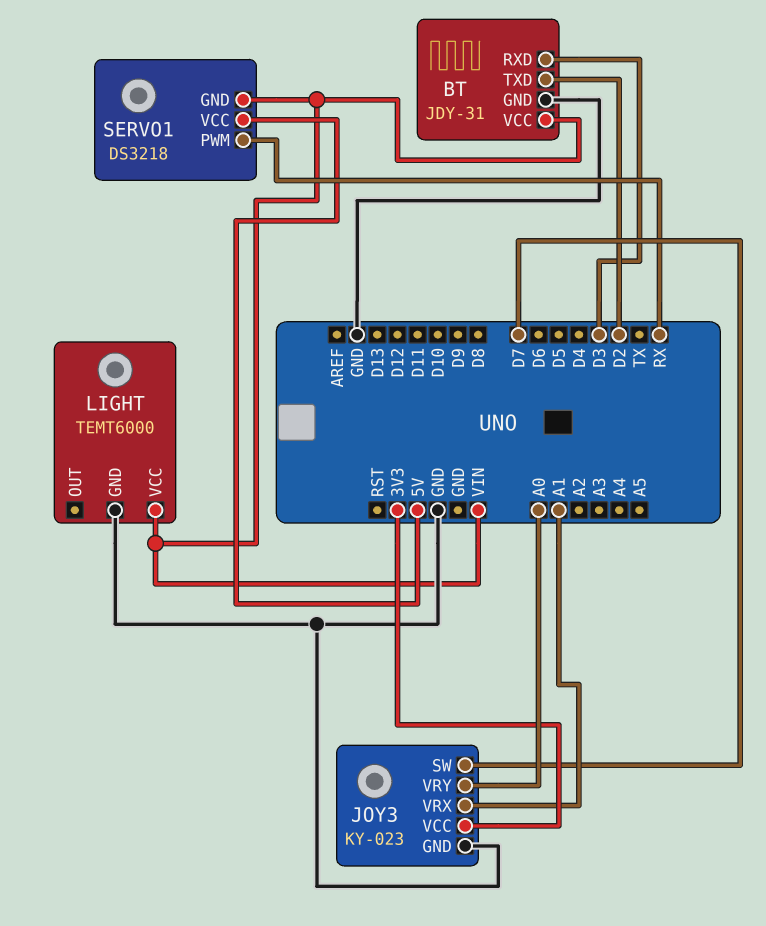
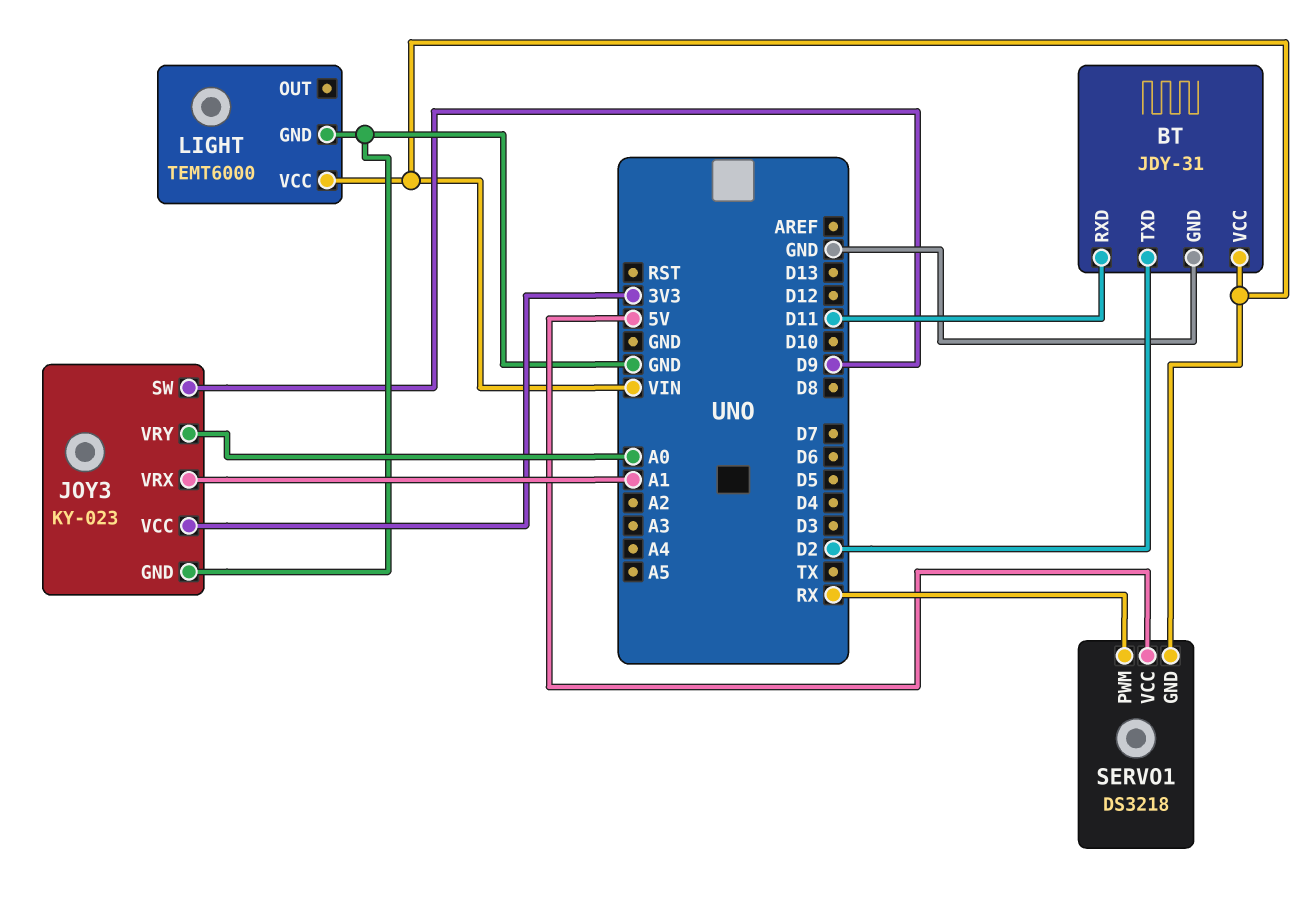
BT pin RXD: D3 -> D11
JOY3 pin SW: D7 -> D9

